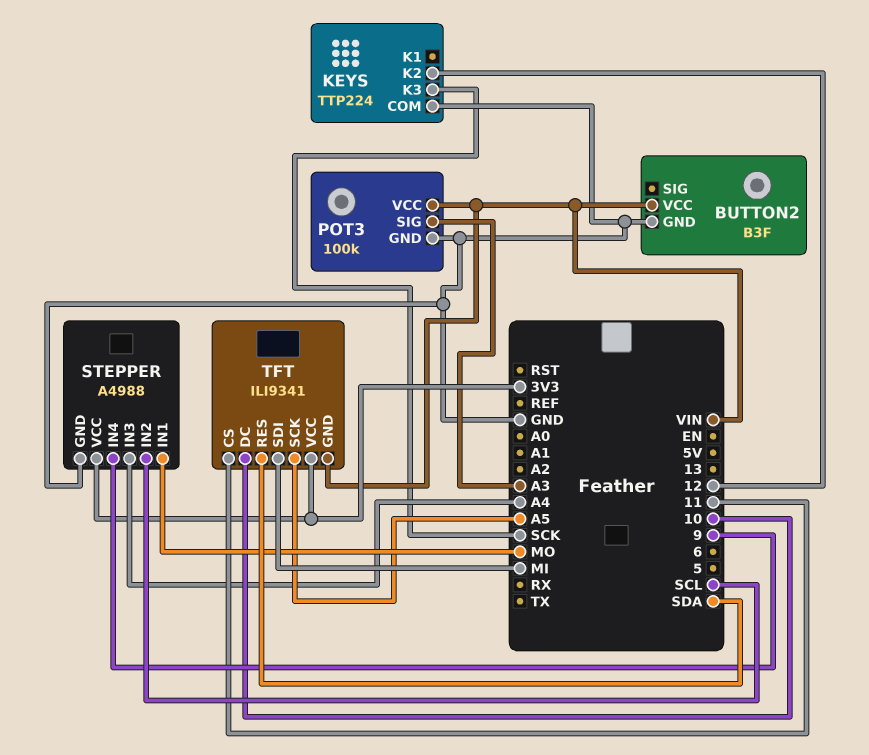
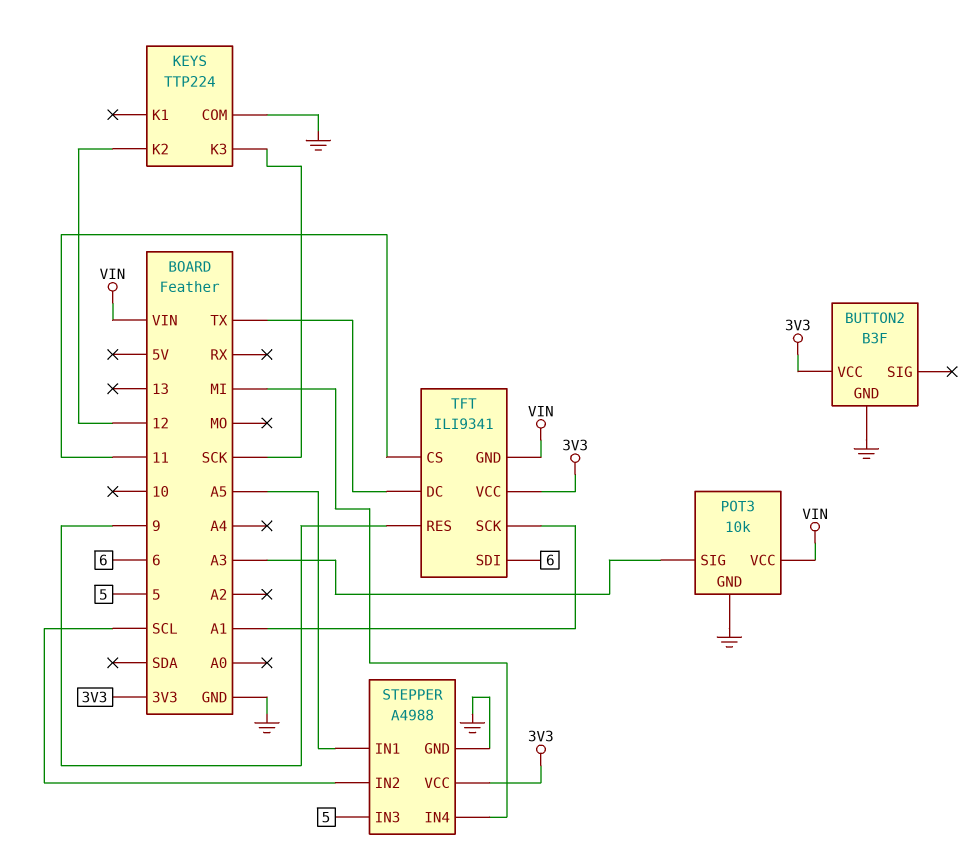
BUTTON2 pin VCC: VIN -> 3V3
POT3: 100k -> 10k
STEPPER pin IN1: MO -> A5
STEPPER pin IN3: A4 -> 5
STEPPER pin IN4: 9 -> MI
TFT pin DC: 10 -> TX
TFT pin RES: SDA -> 9
TFT pin SCK: A5 -> A1
TFT pin SDI: MI -> 6

